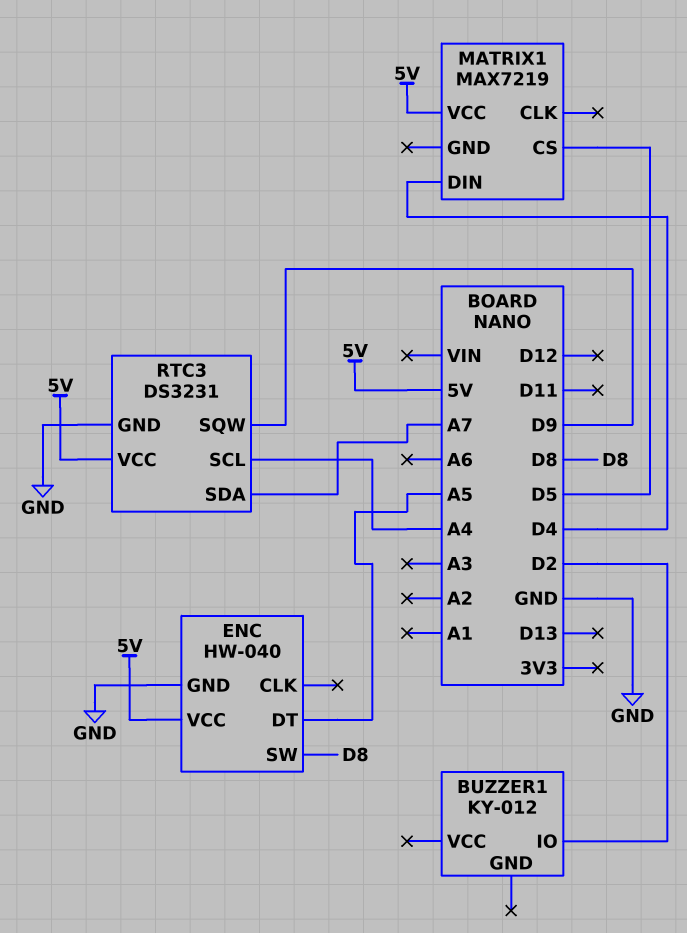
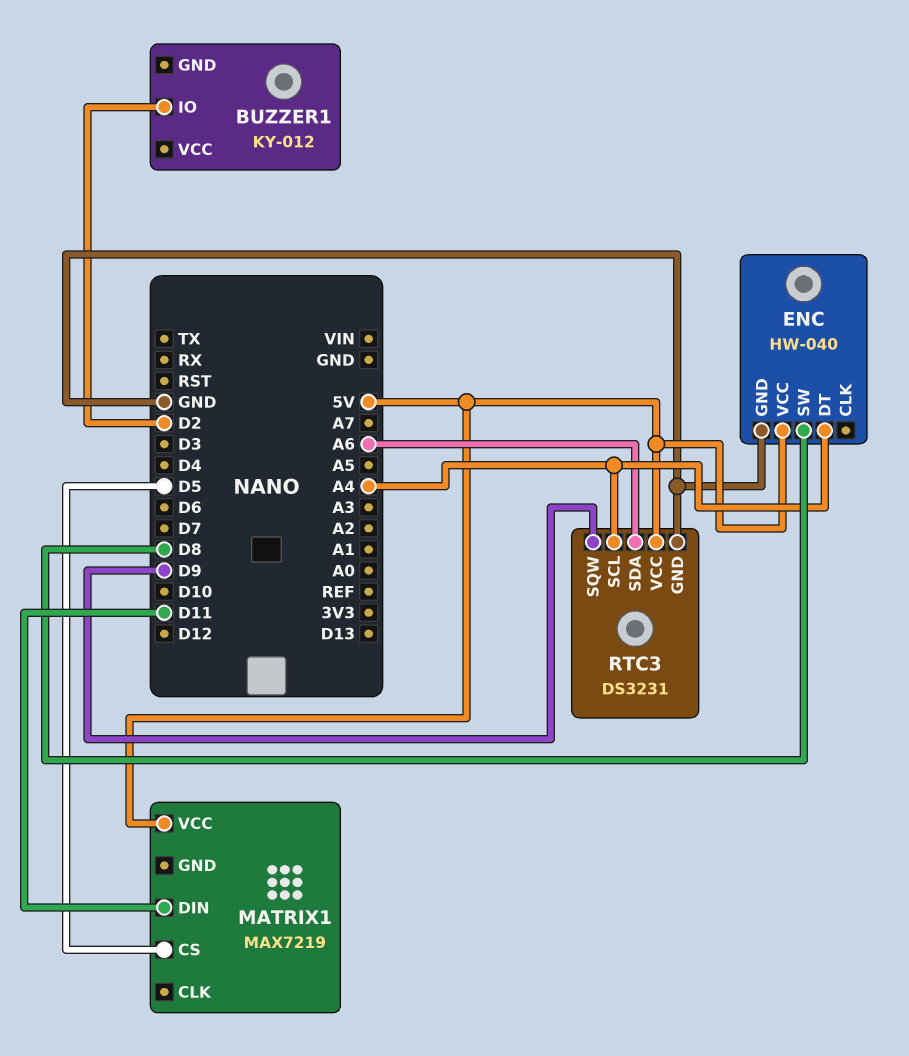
ENC pin DT: A5 -> A4
MATRIX1 pin DIN: D4 -> D11
RTC3 pin SDA: A7 -> A6

